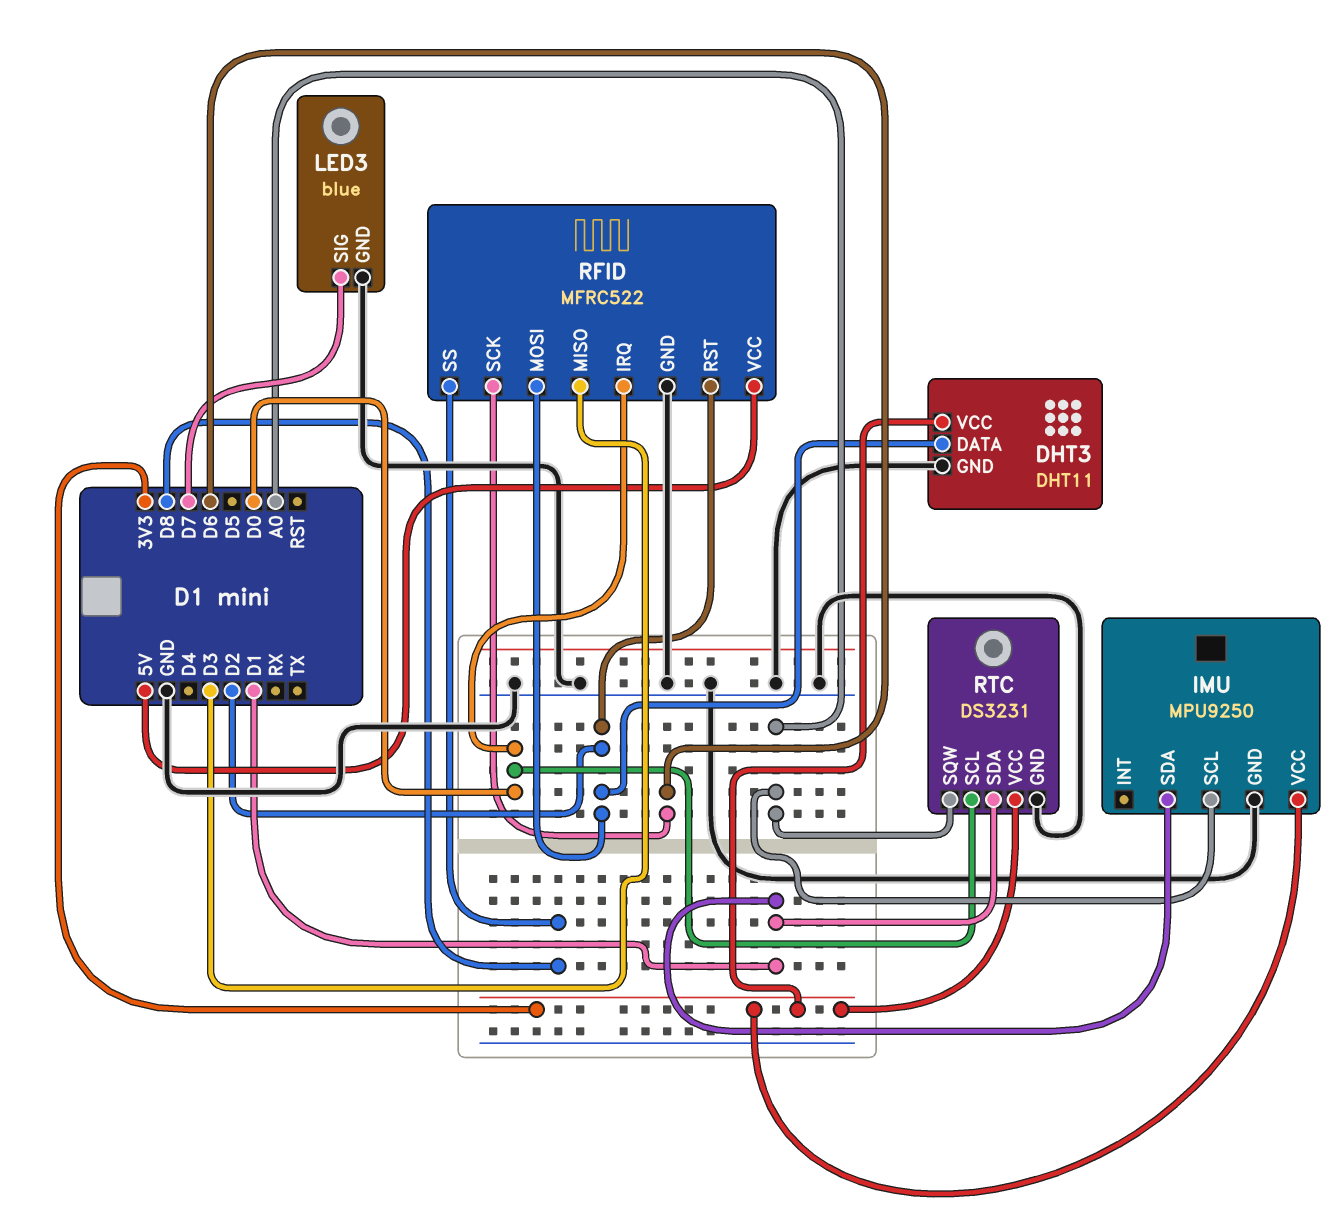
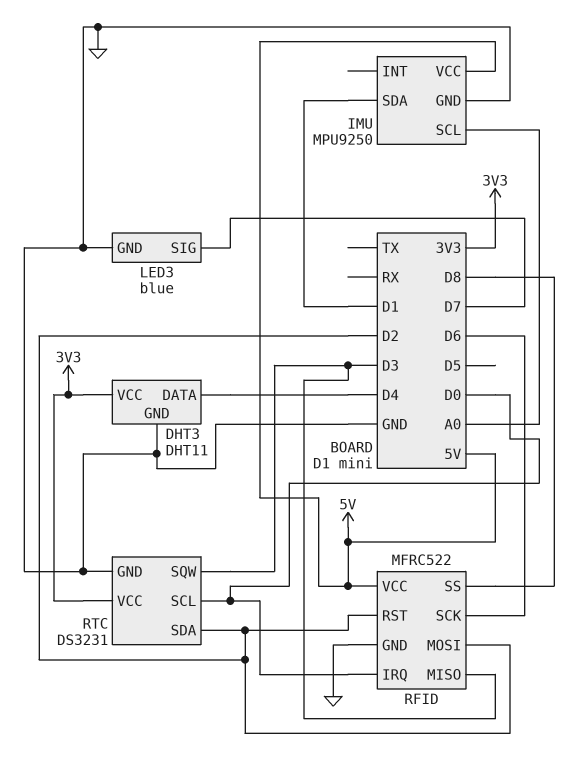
DHT3 pin DATA: D2 -> D4
IMU pin VCC: 3V3 -> 5V
RTC pin SDA: D1 -> D2
RTC pin SQW: A0 -> D3

